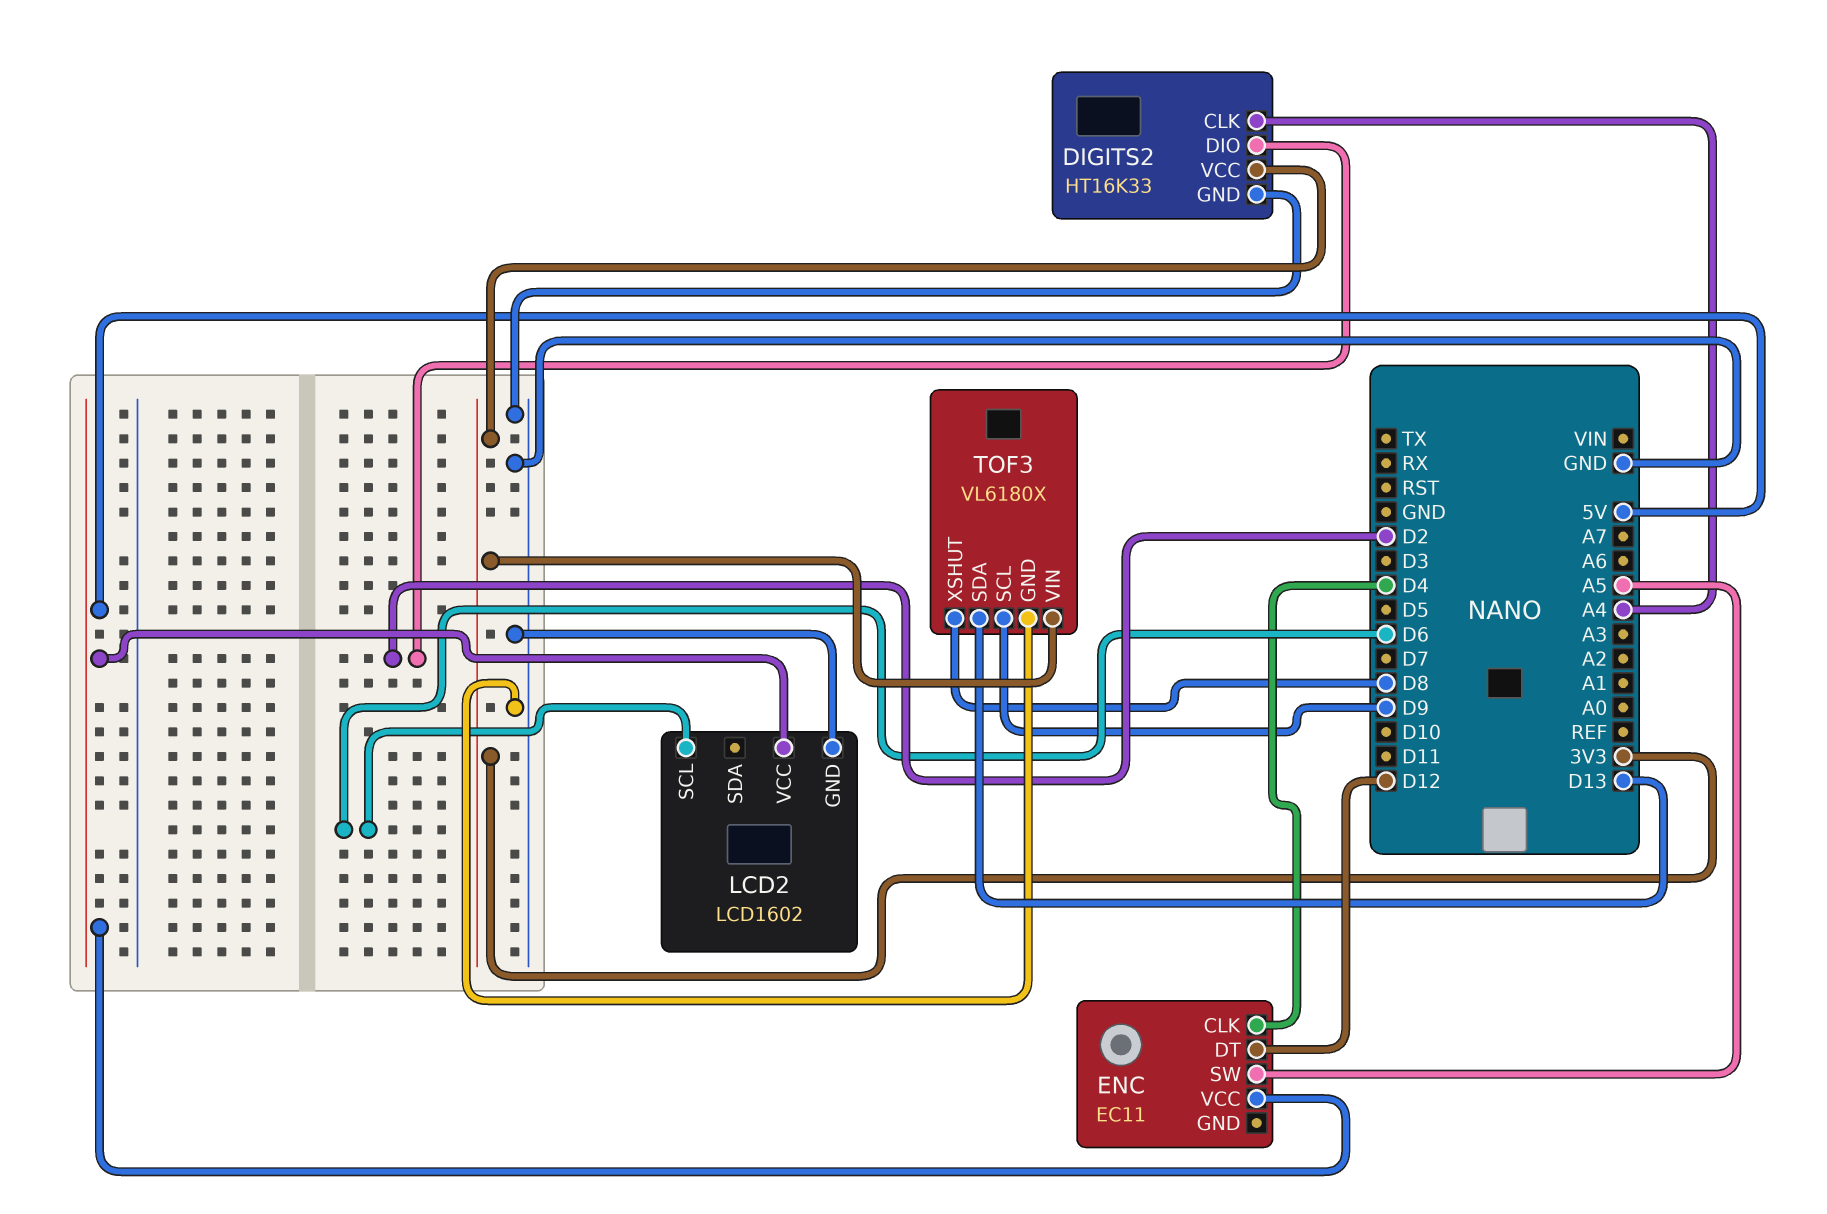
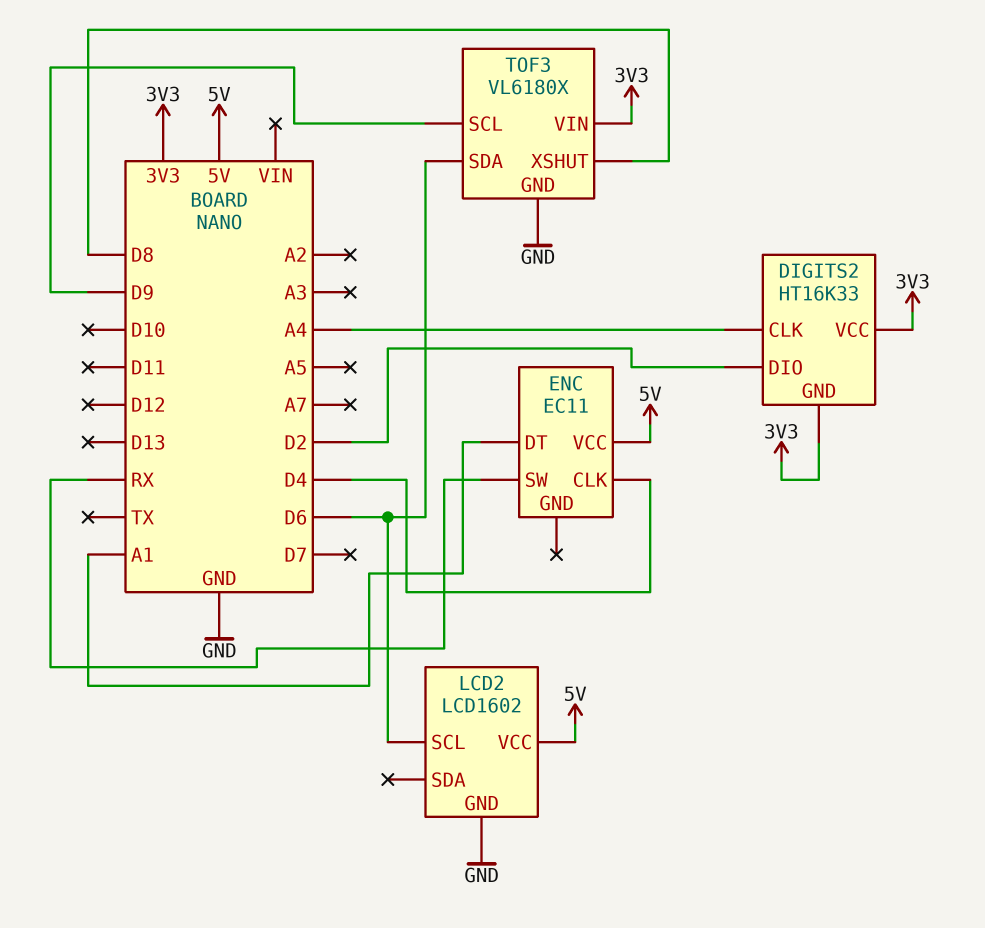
DIGITS2 pin GND: GND -> 3V3
ENC pin DT: D12 -> A1
ENC pin SW: A5 -> RX
TOF3 pin SDA: D13 -> D6

